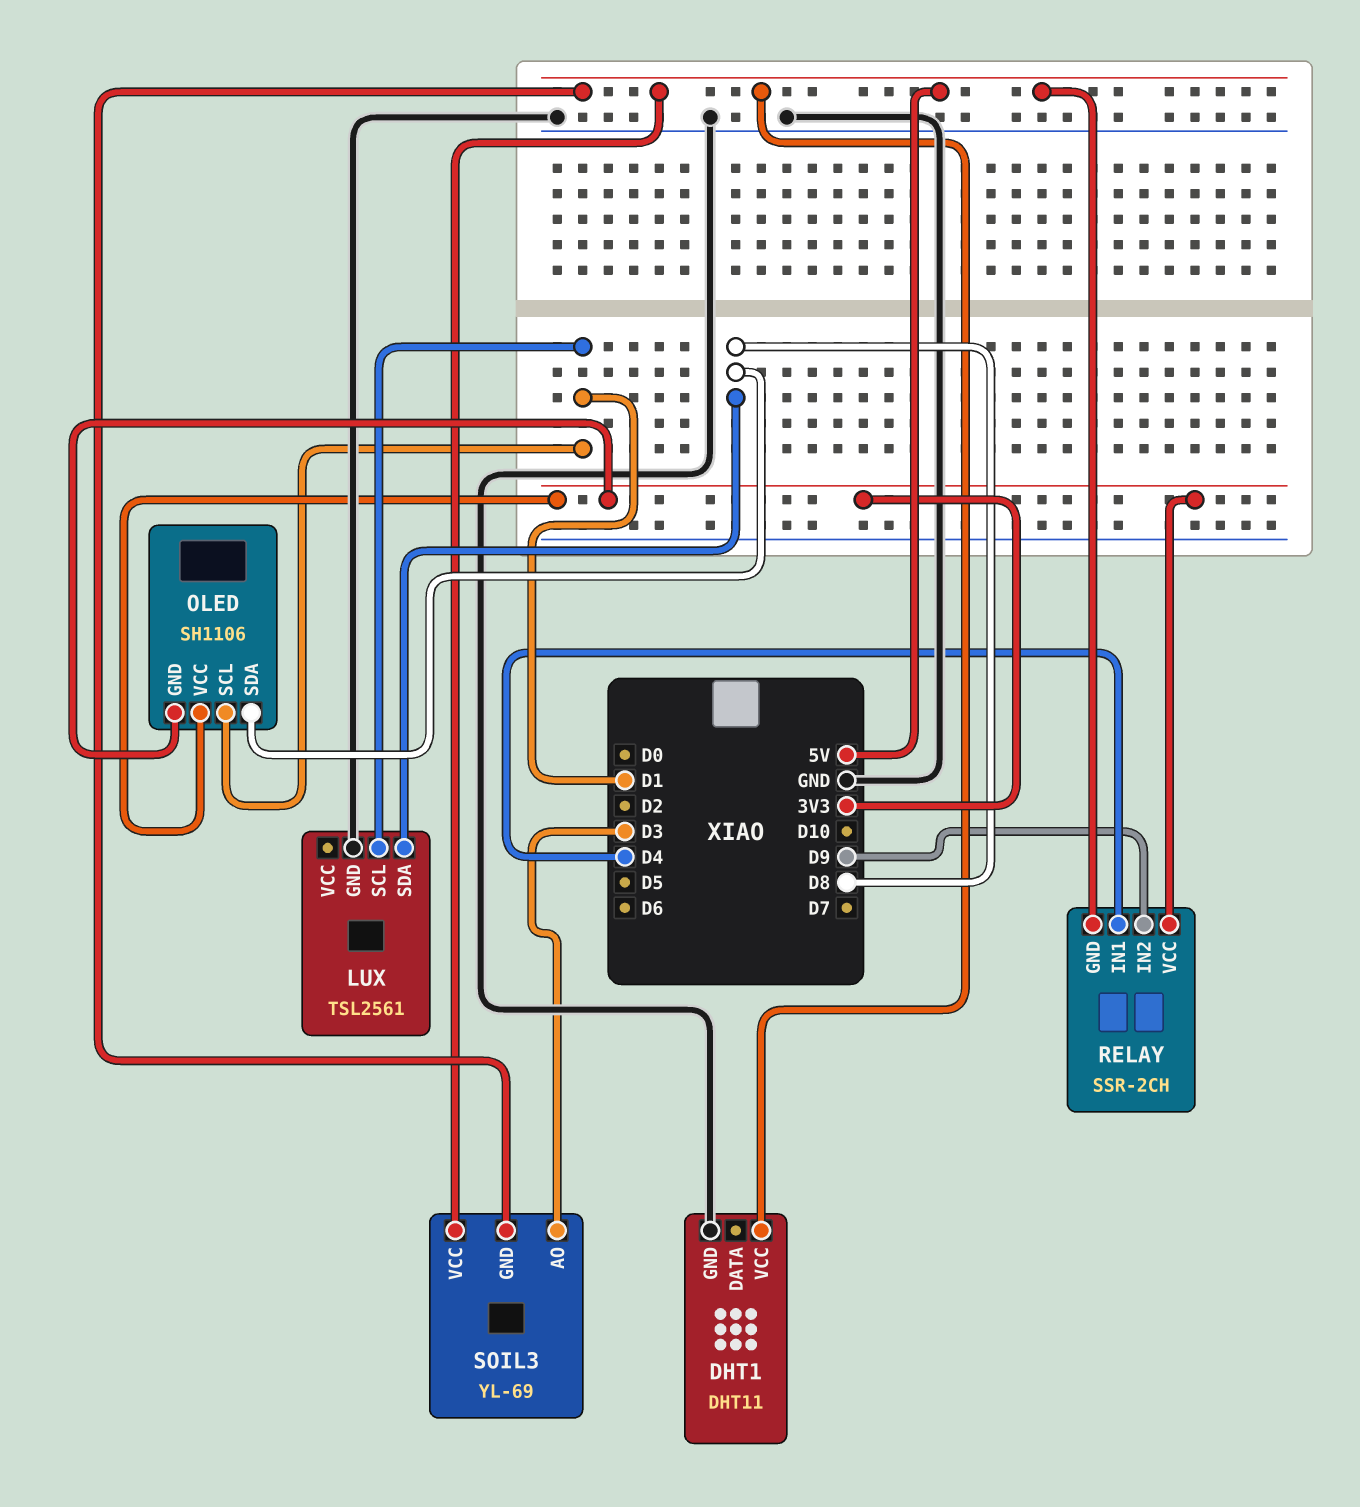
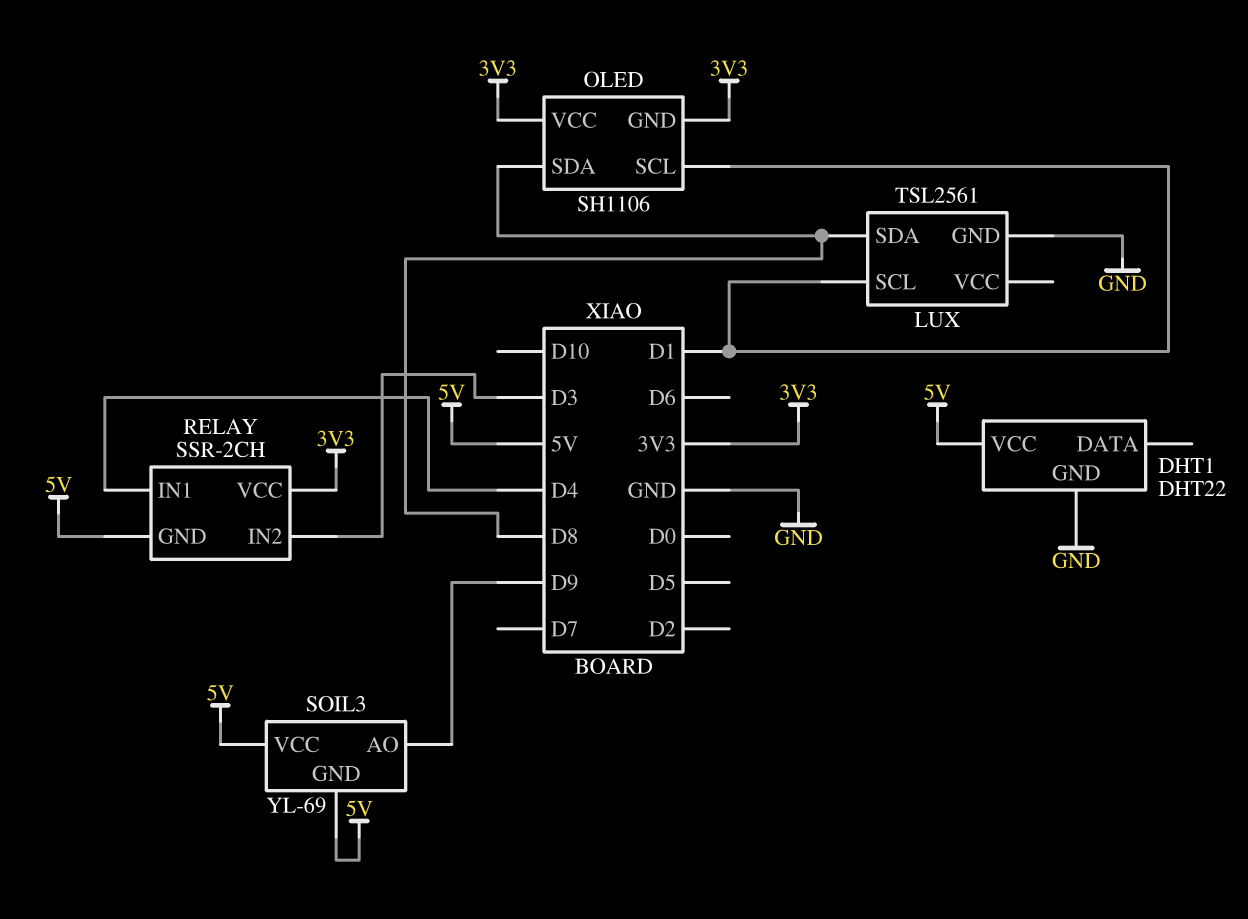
DHT1: DHT11 -> DHT22
RELAY pin IN2: D9 -> D3
SOIL3 pin AO: D3 -> D9

